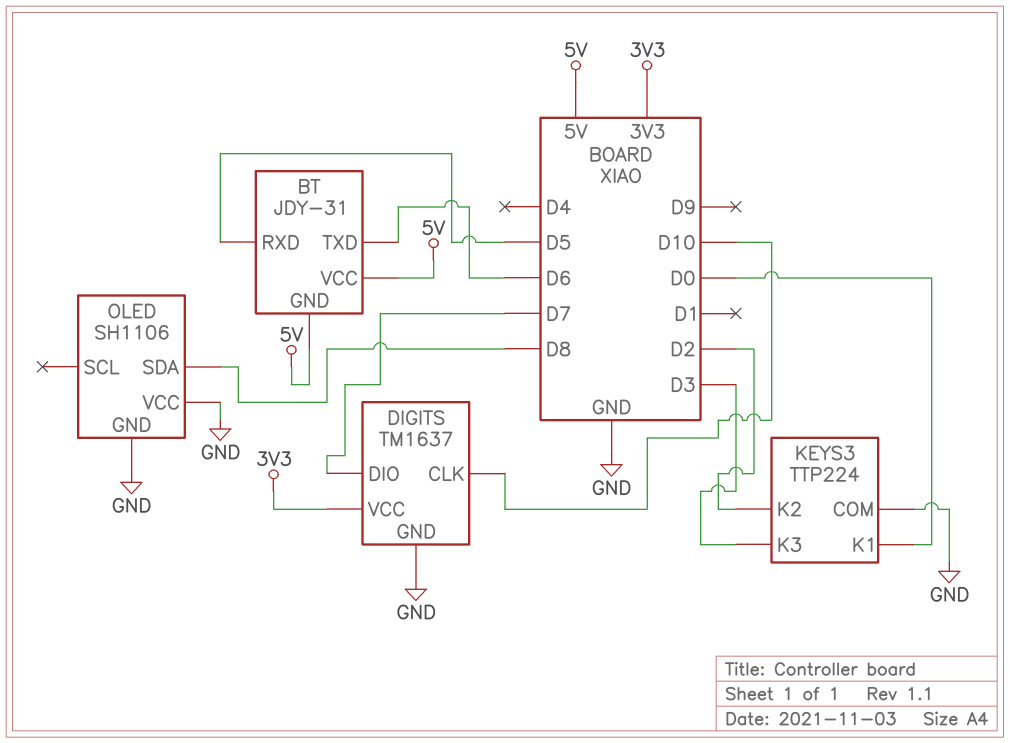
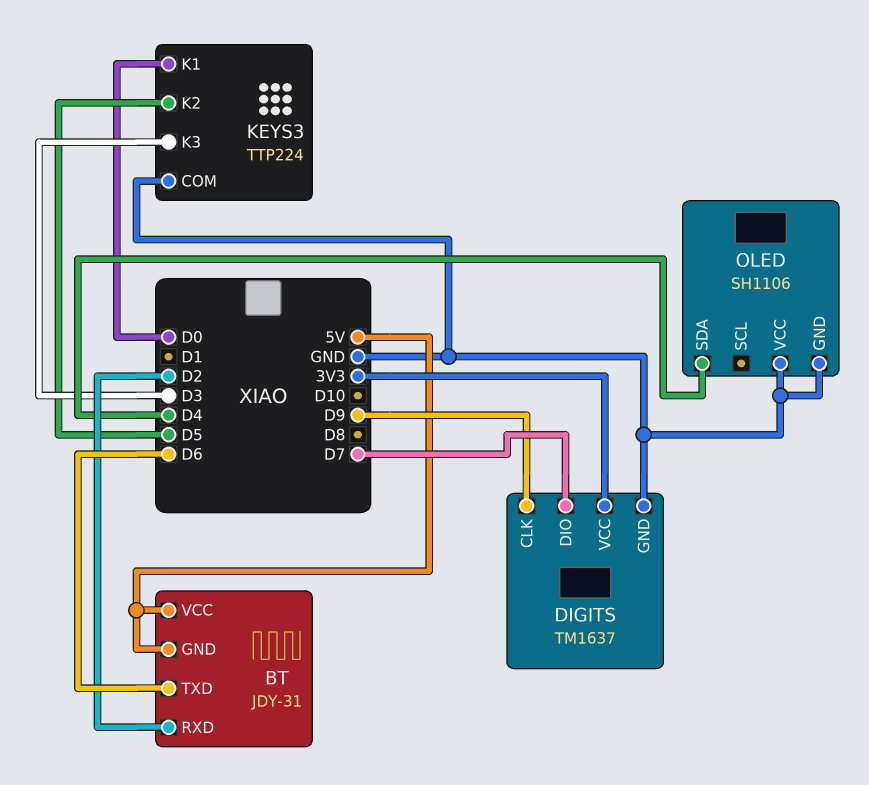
BT pin RXD: D5 -> D2
DIGITS pin CLK: D10 -> D9
KEYS3 pin K2: D2 -> D5
OLED pin SDA: D8 -> D4

